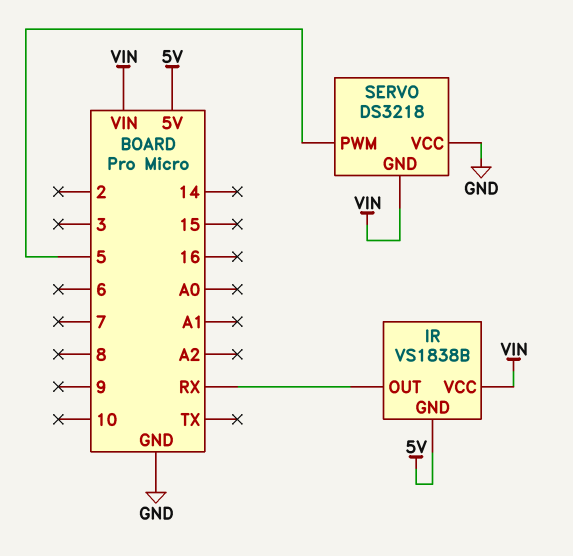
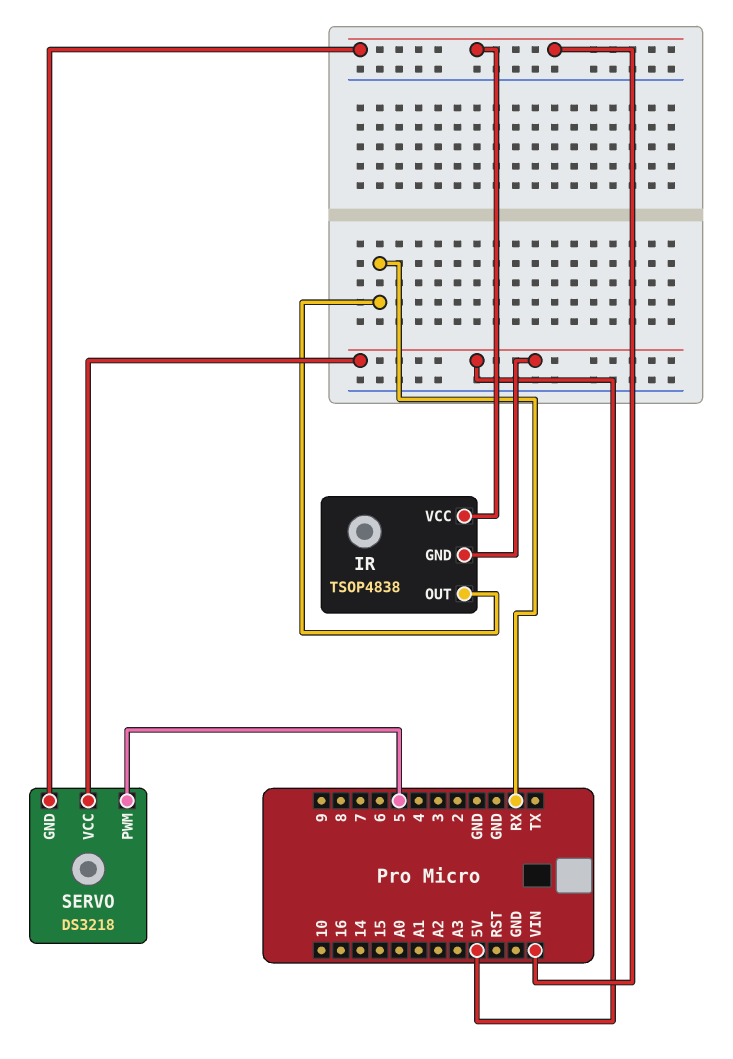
IR: VS1838B -> TSOP4838
SERVO pin VCC: GND -> 5V

